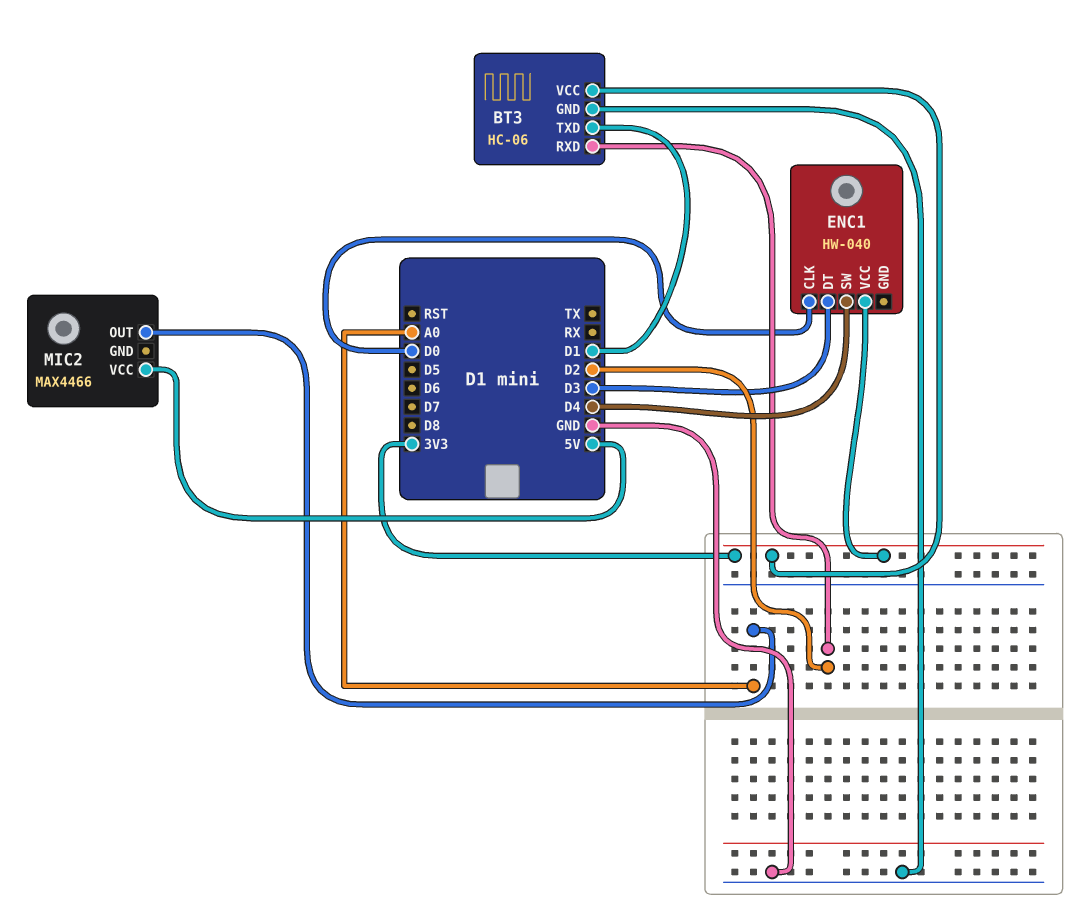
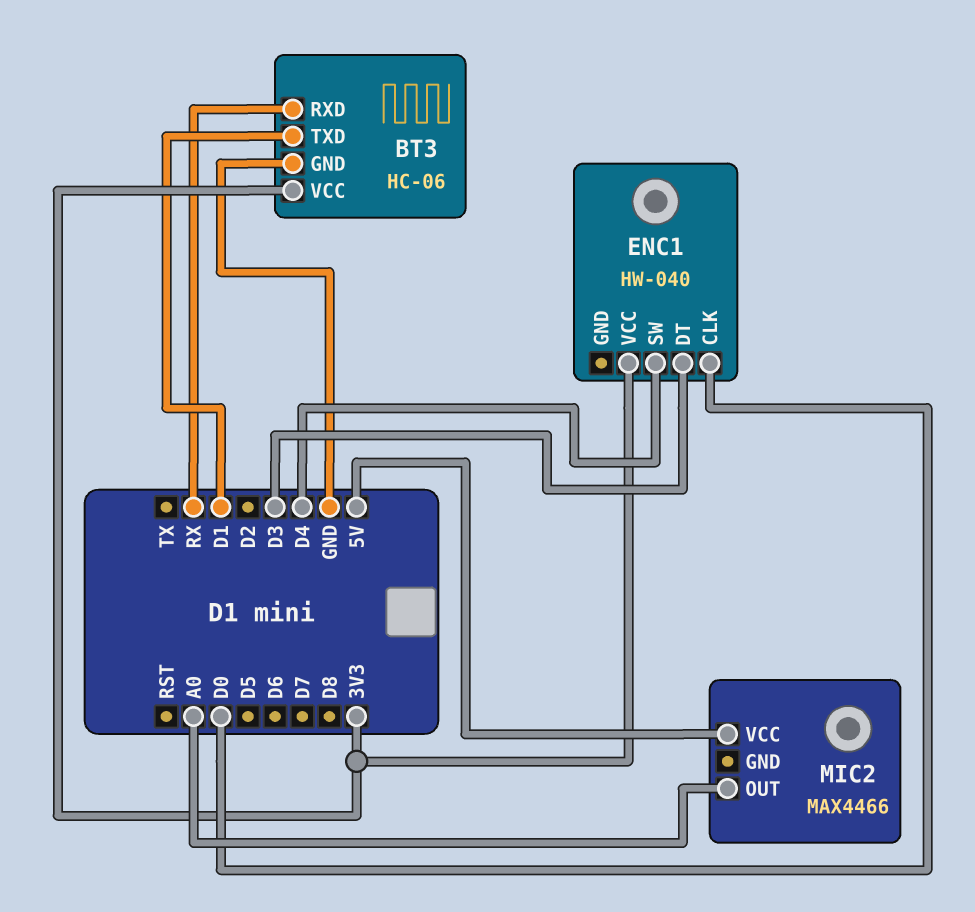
BT3 pin RXD: D2 -> RX

